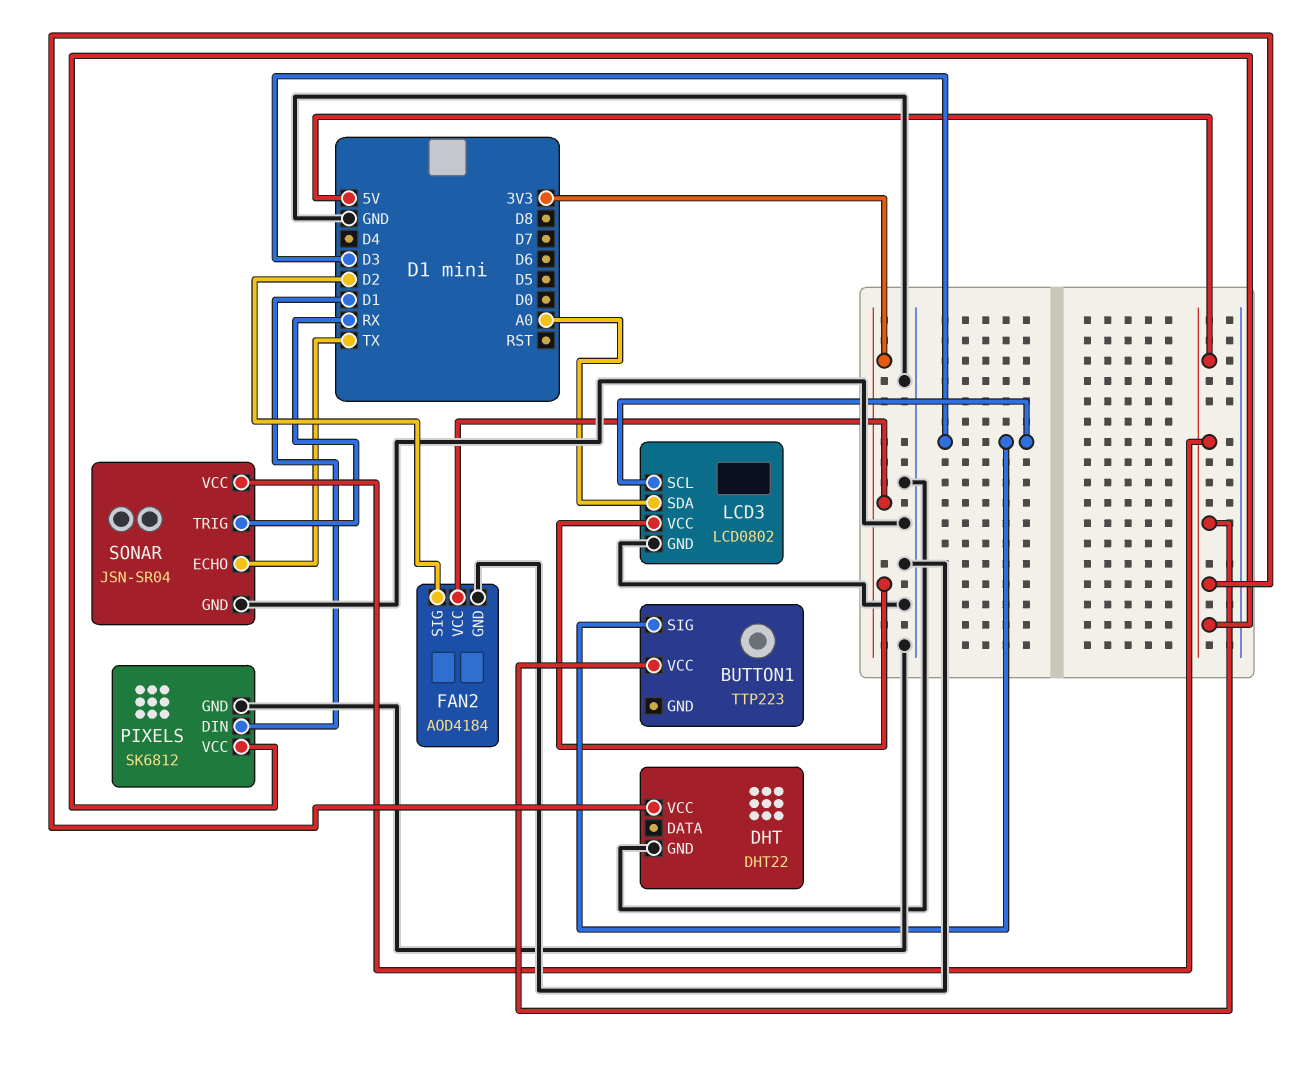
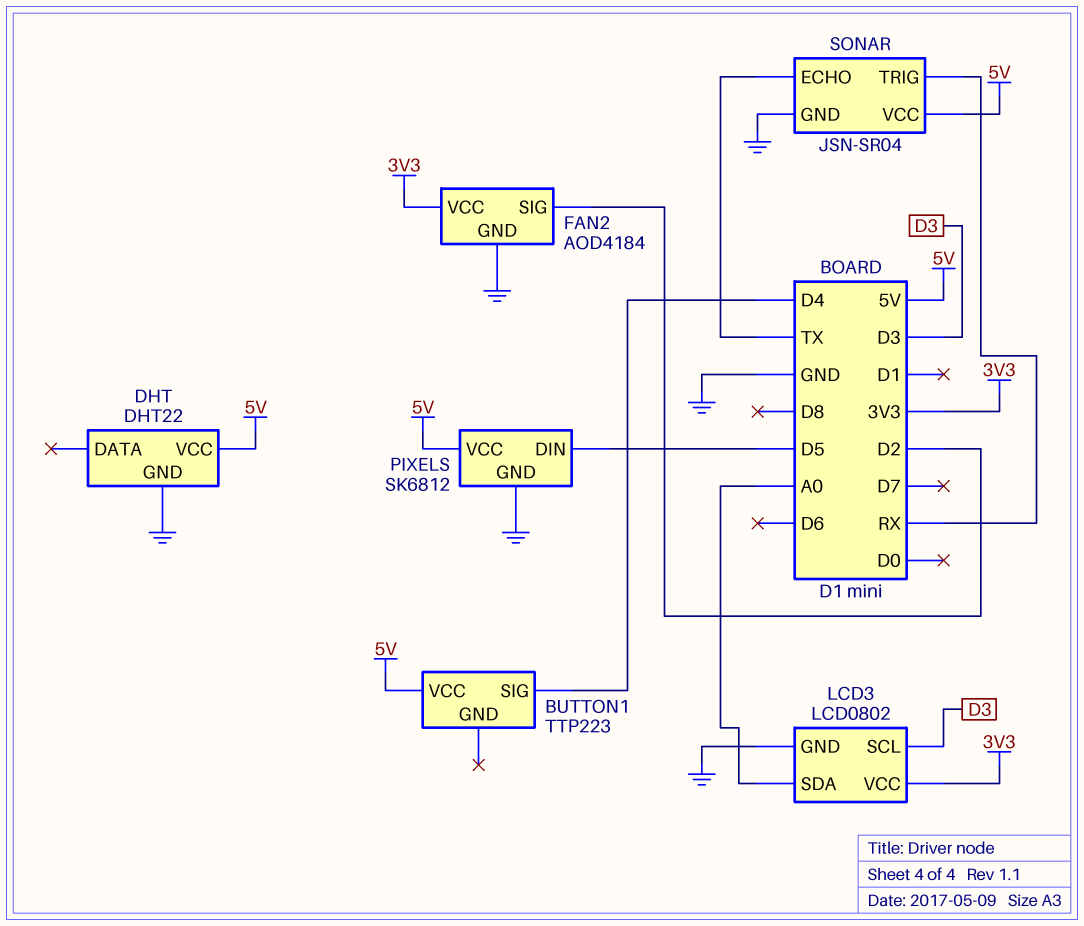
BUTTON1 pin SIG: D3 -> D4
PIXELS pin DIN: D1 -> D5

